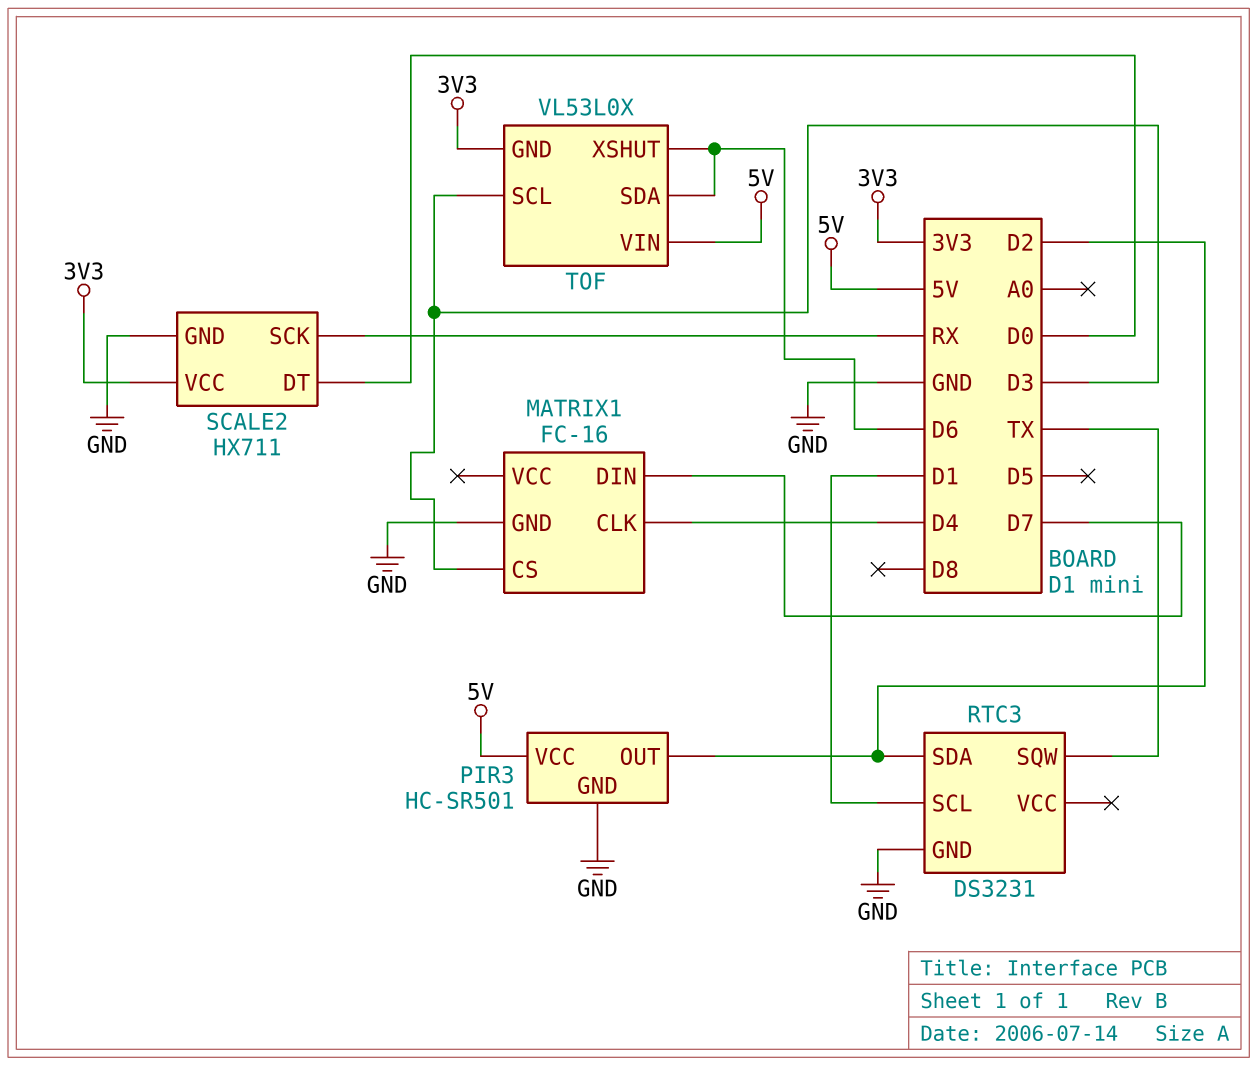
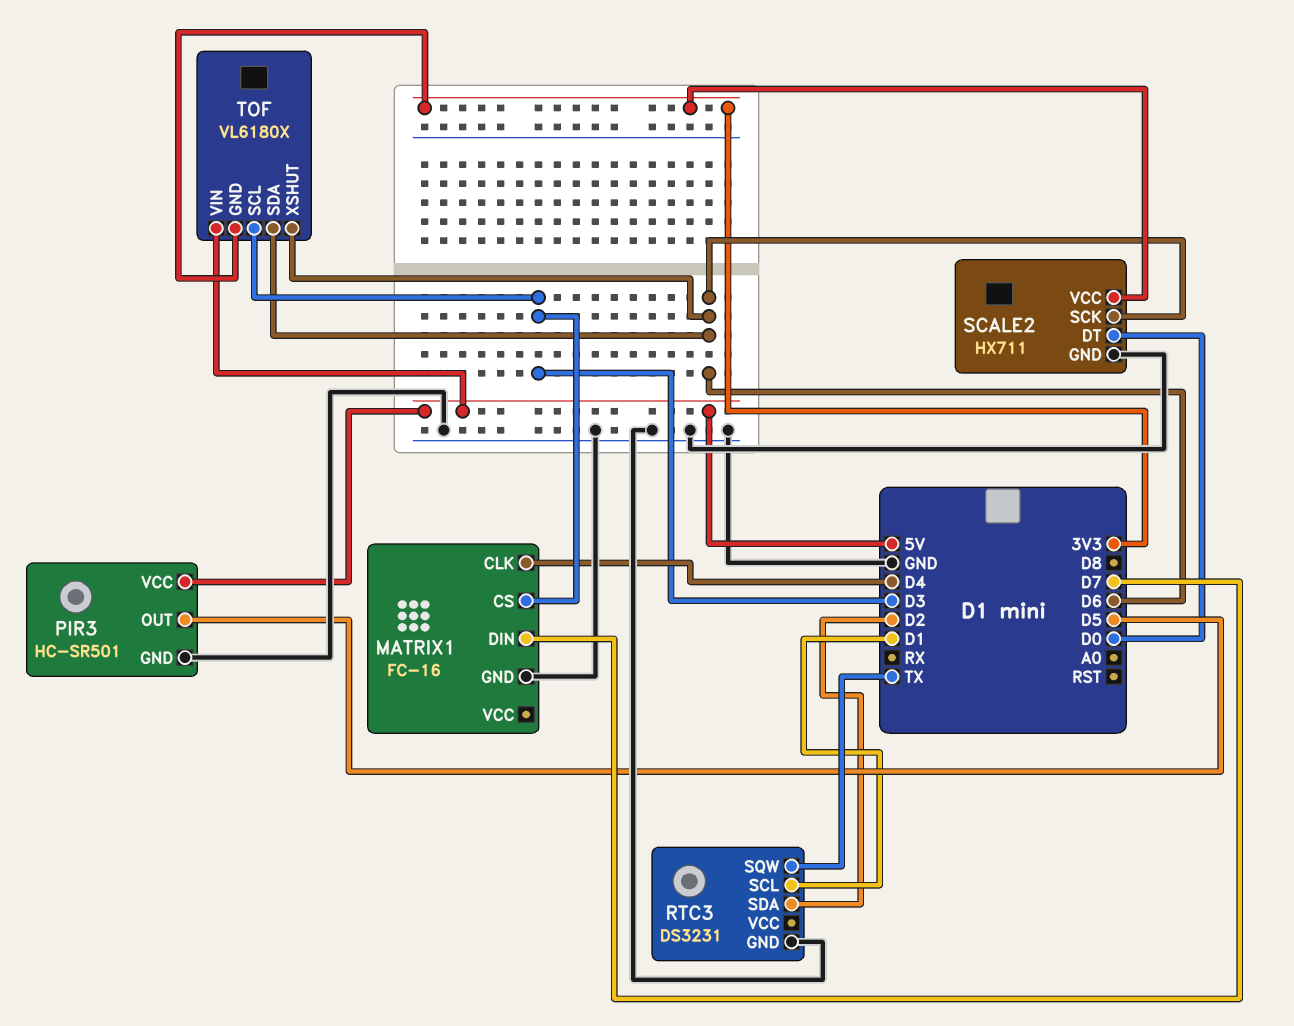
PIR3 pin OUT: D2 -> D5
SCALE2 pin SCK: RX -> D6
TOF: VL53L0X -> VL6180X

